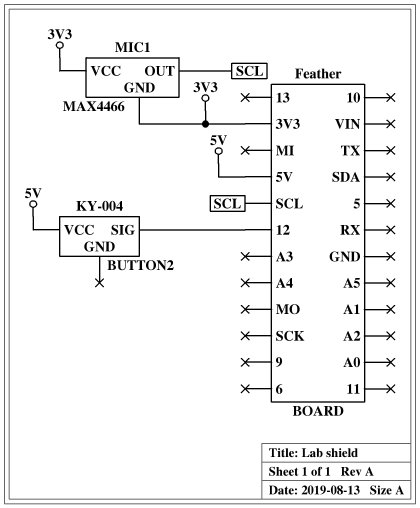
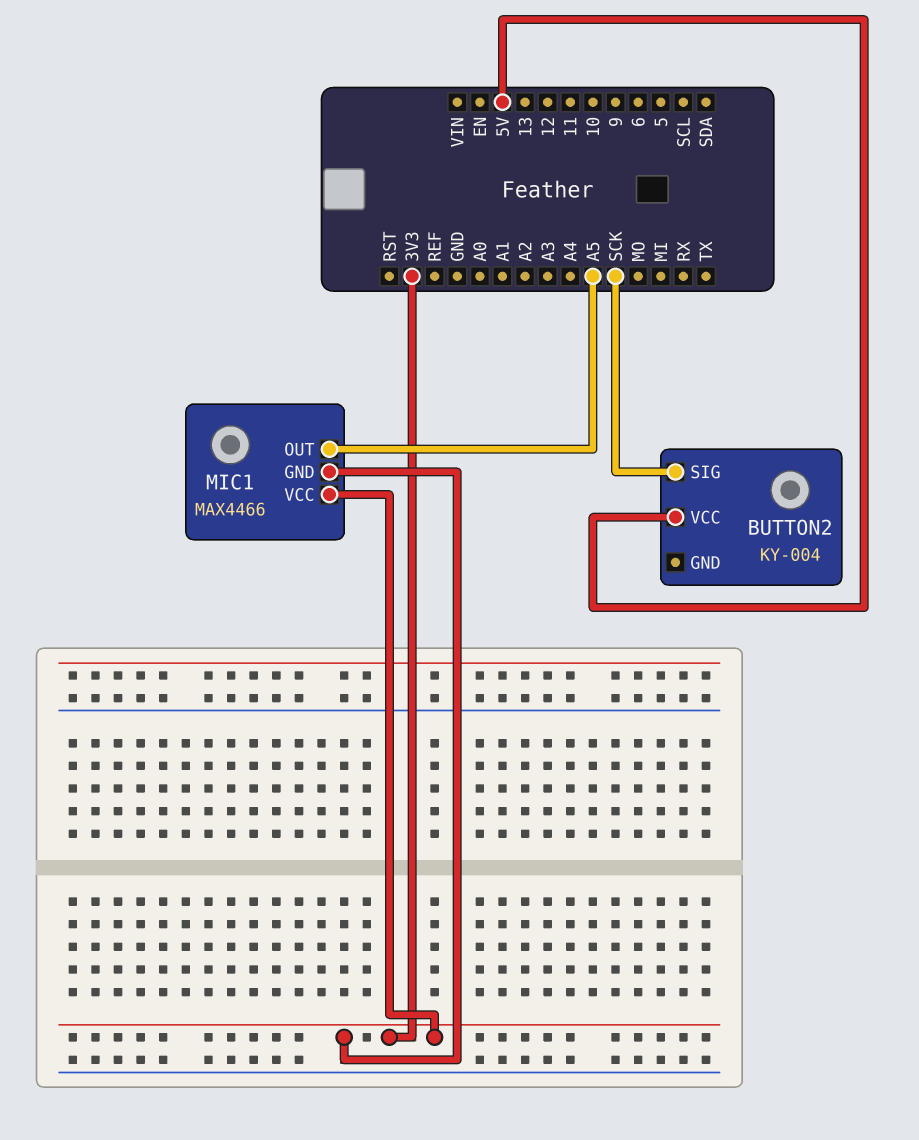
BUTTON2 pin SIG: 12 -> SCK
MIC1 pin OUT: SCL -> A5

